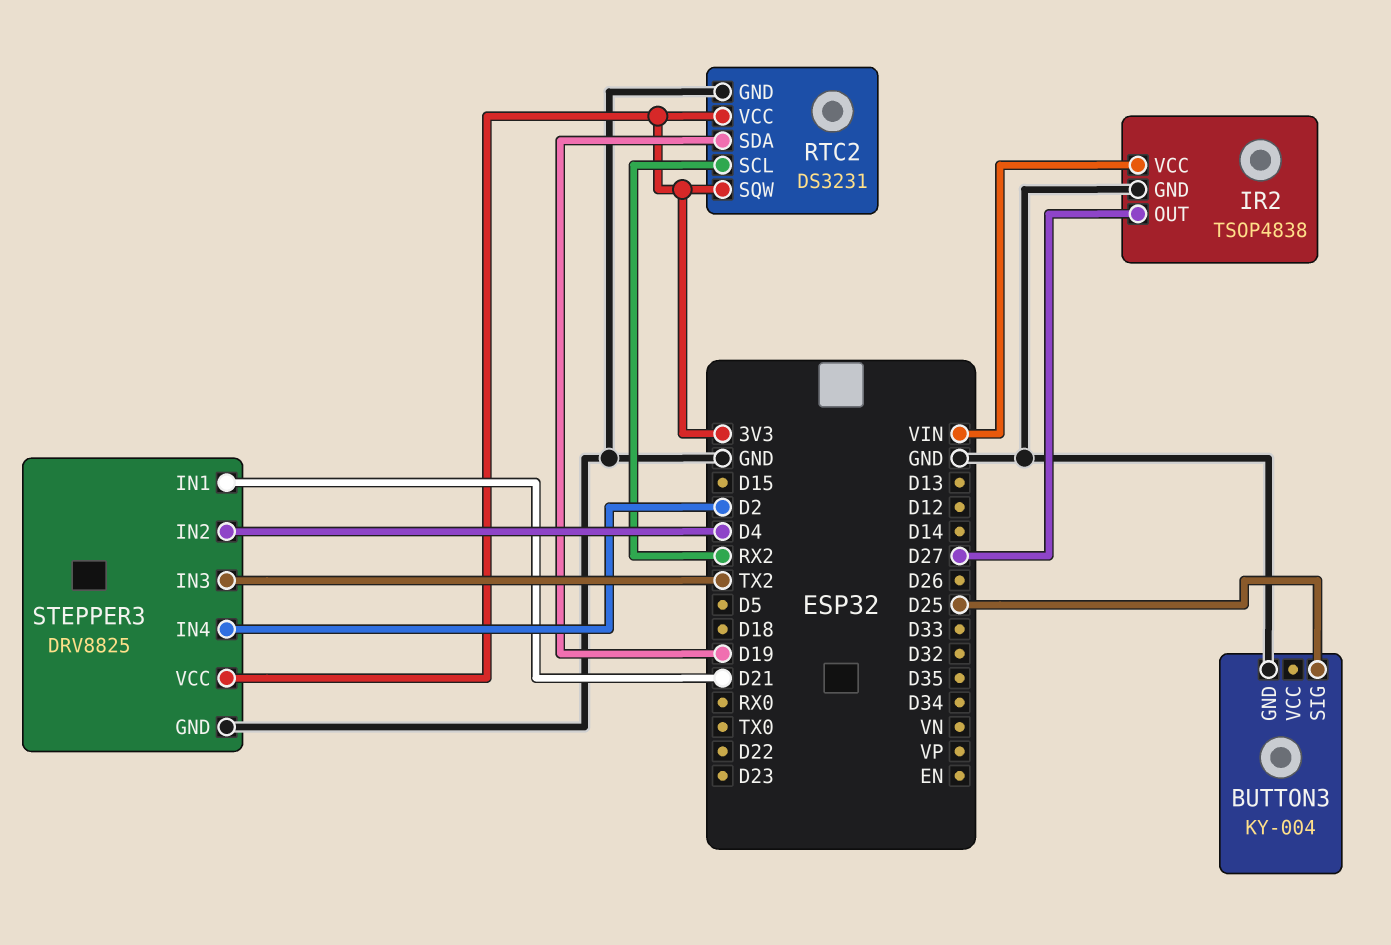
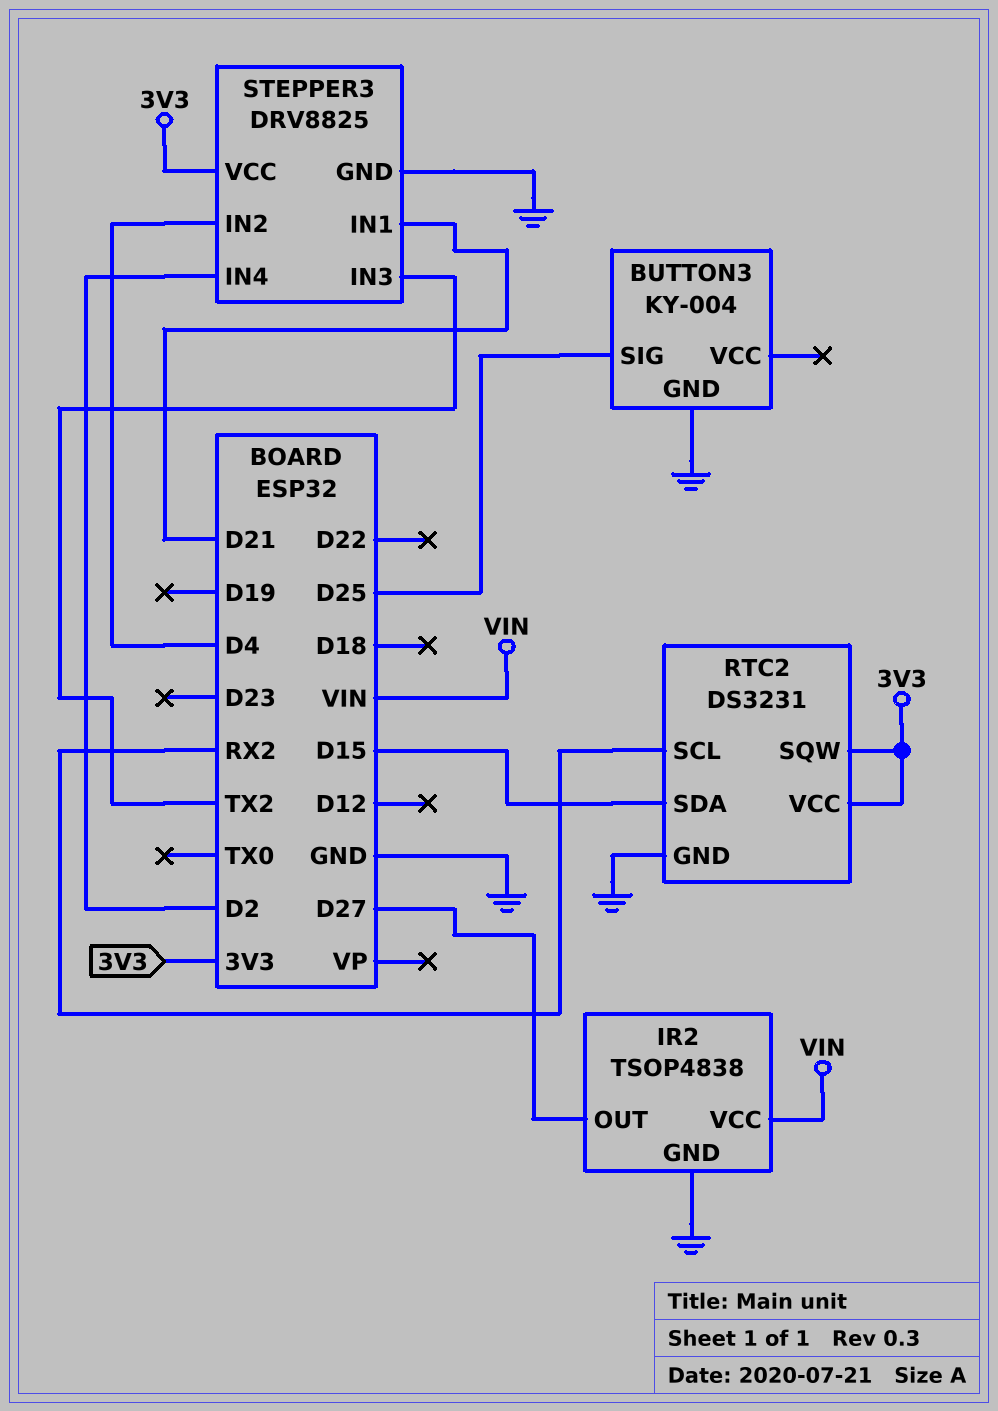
RTC2 pin SDA: D19 -> D15

